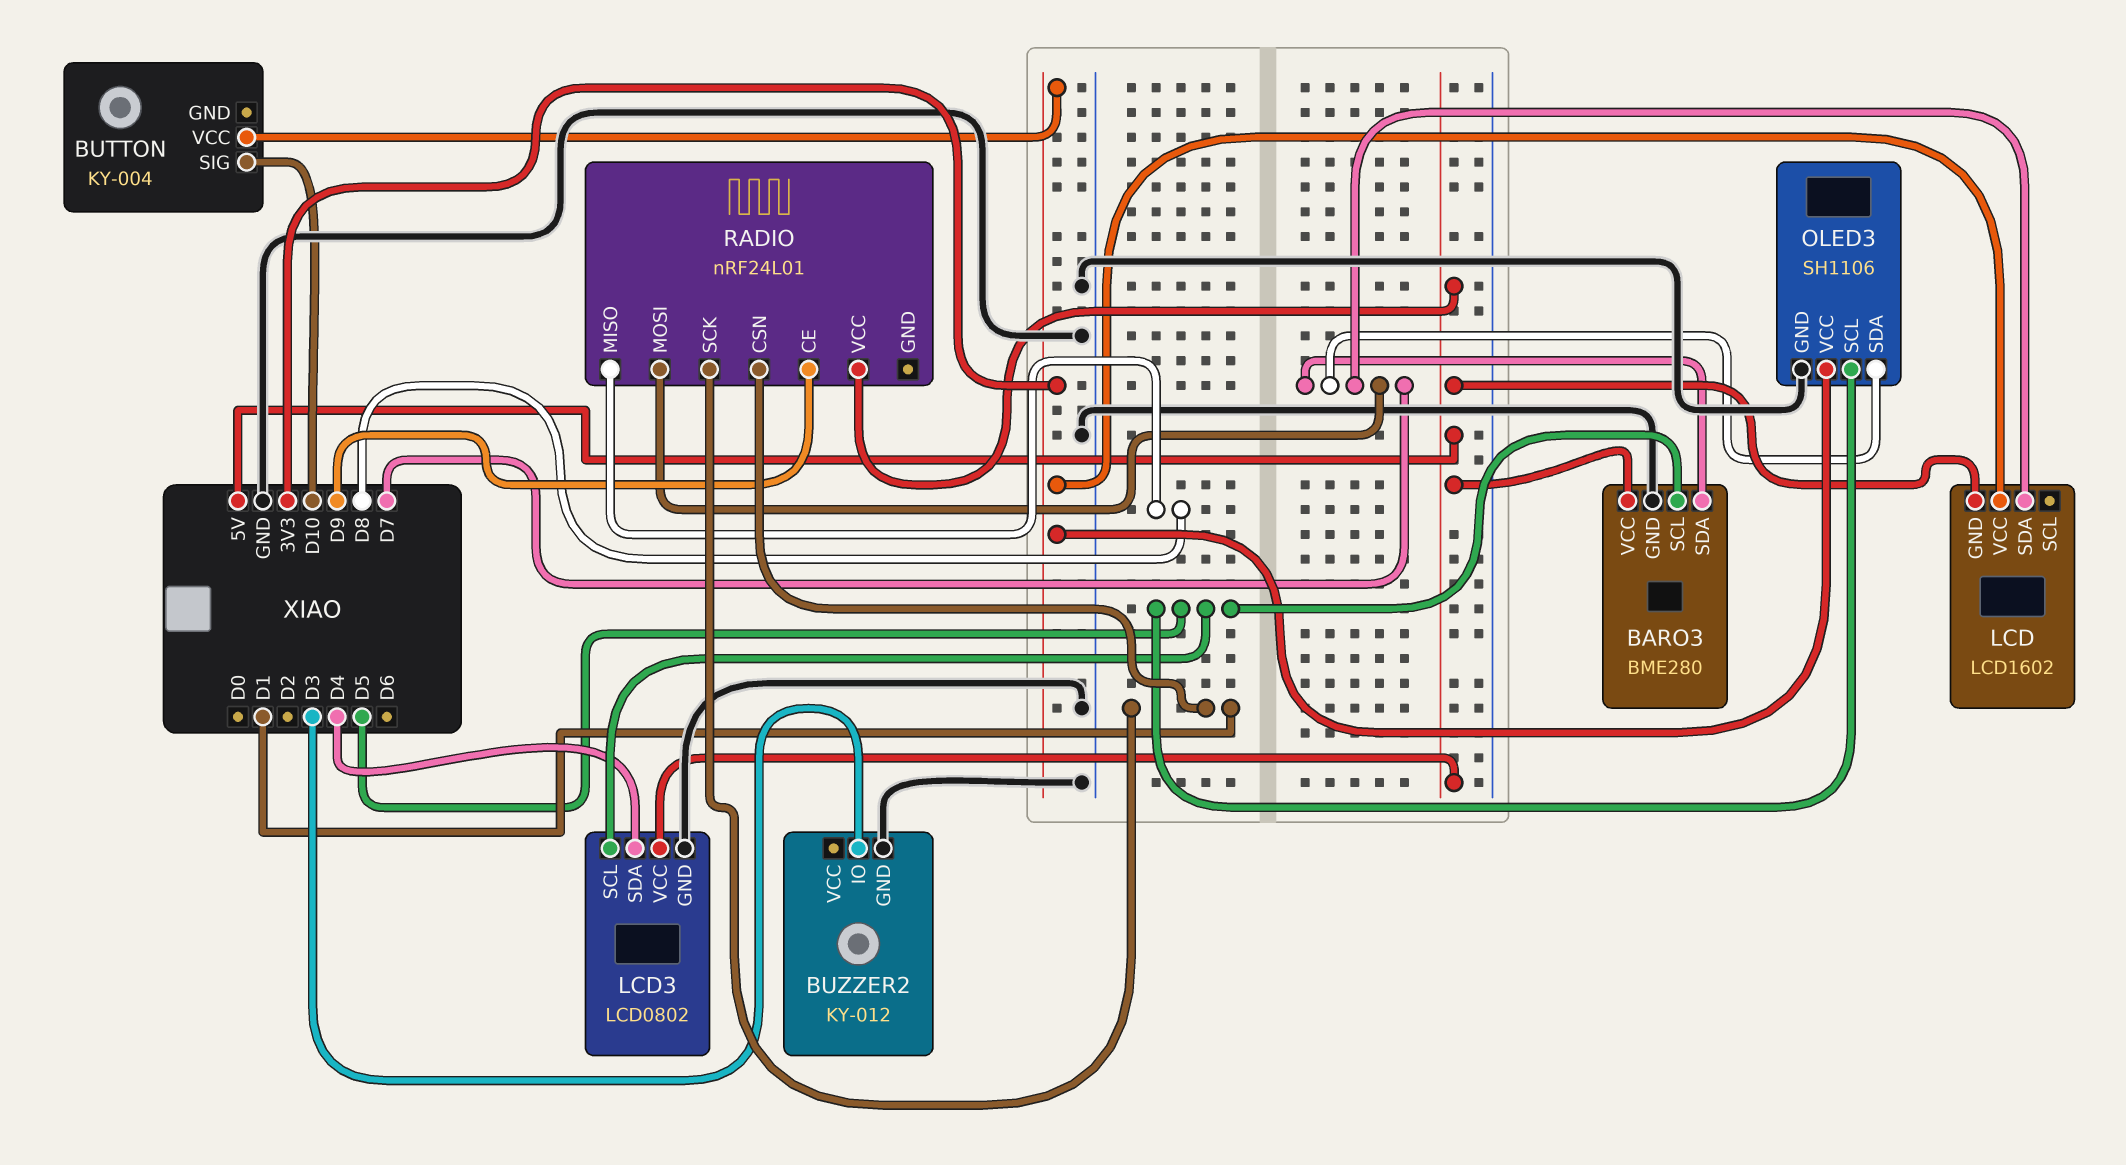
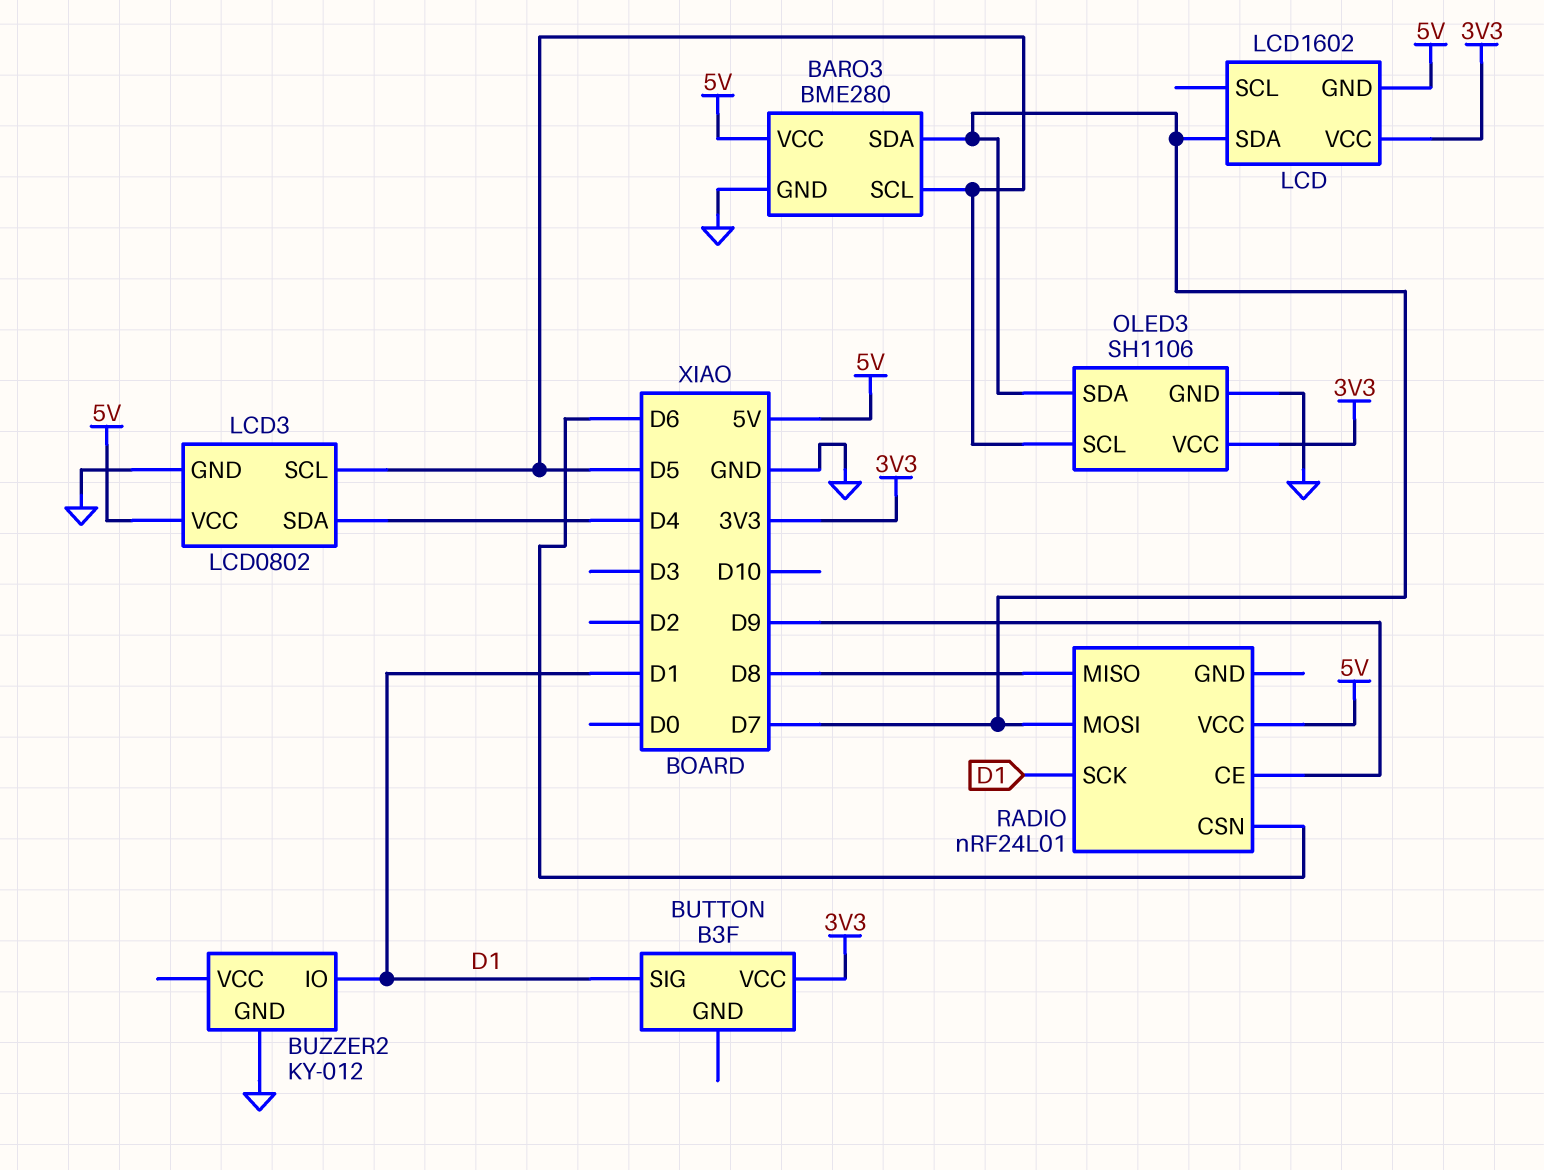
BUTTON: KY-004 -> B3F
BUTTON pin SIG: D10 -> D1
BUZZER2 pin IO: D3 -> D1
RADIO pin CSN: D1 -> D6

